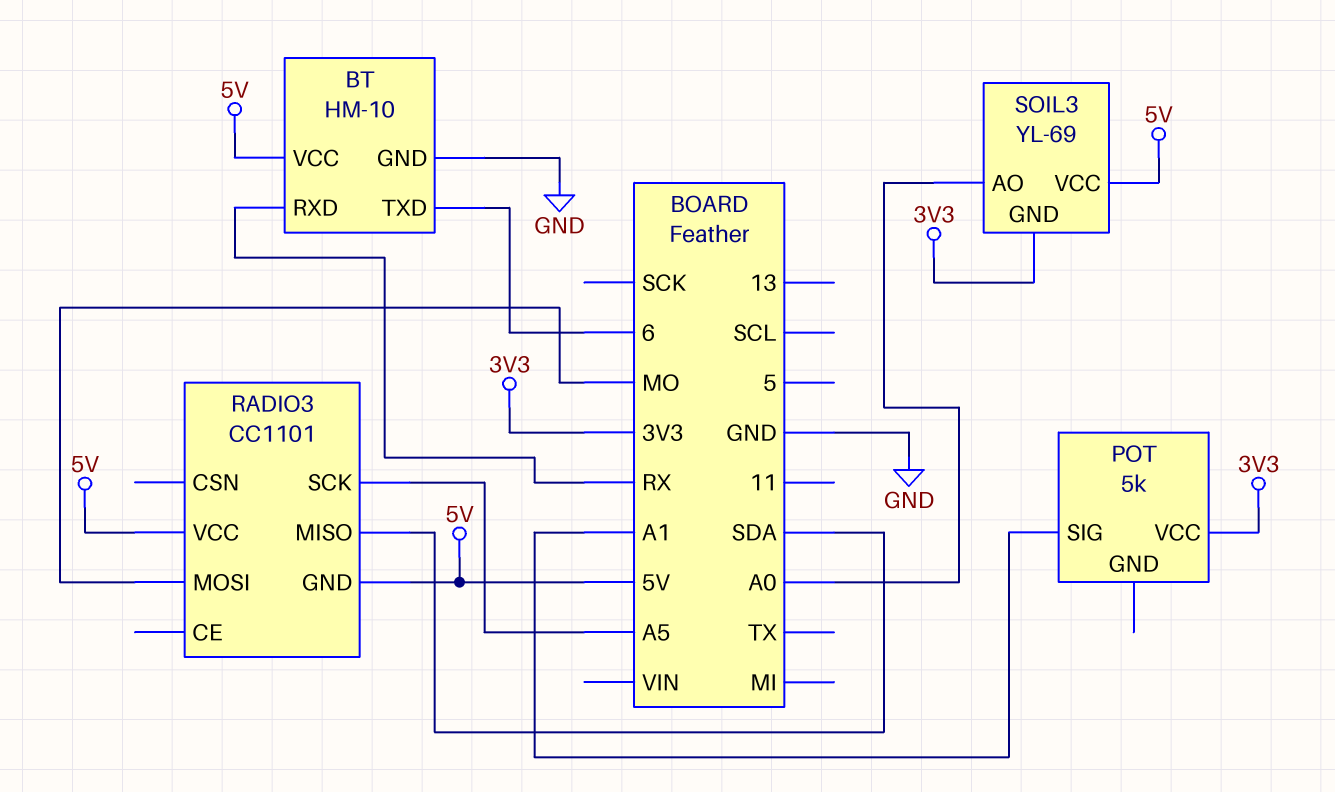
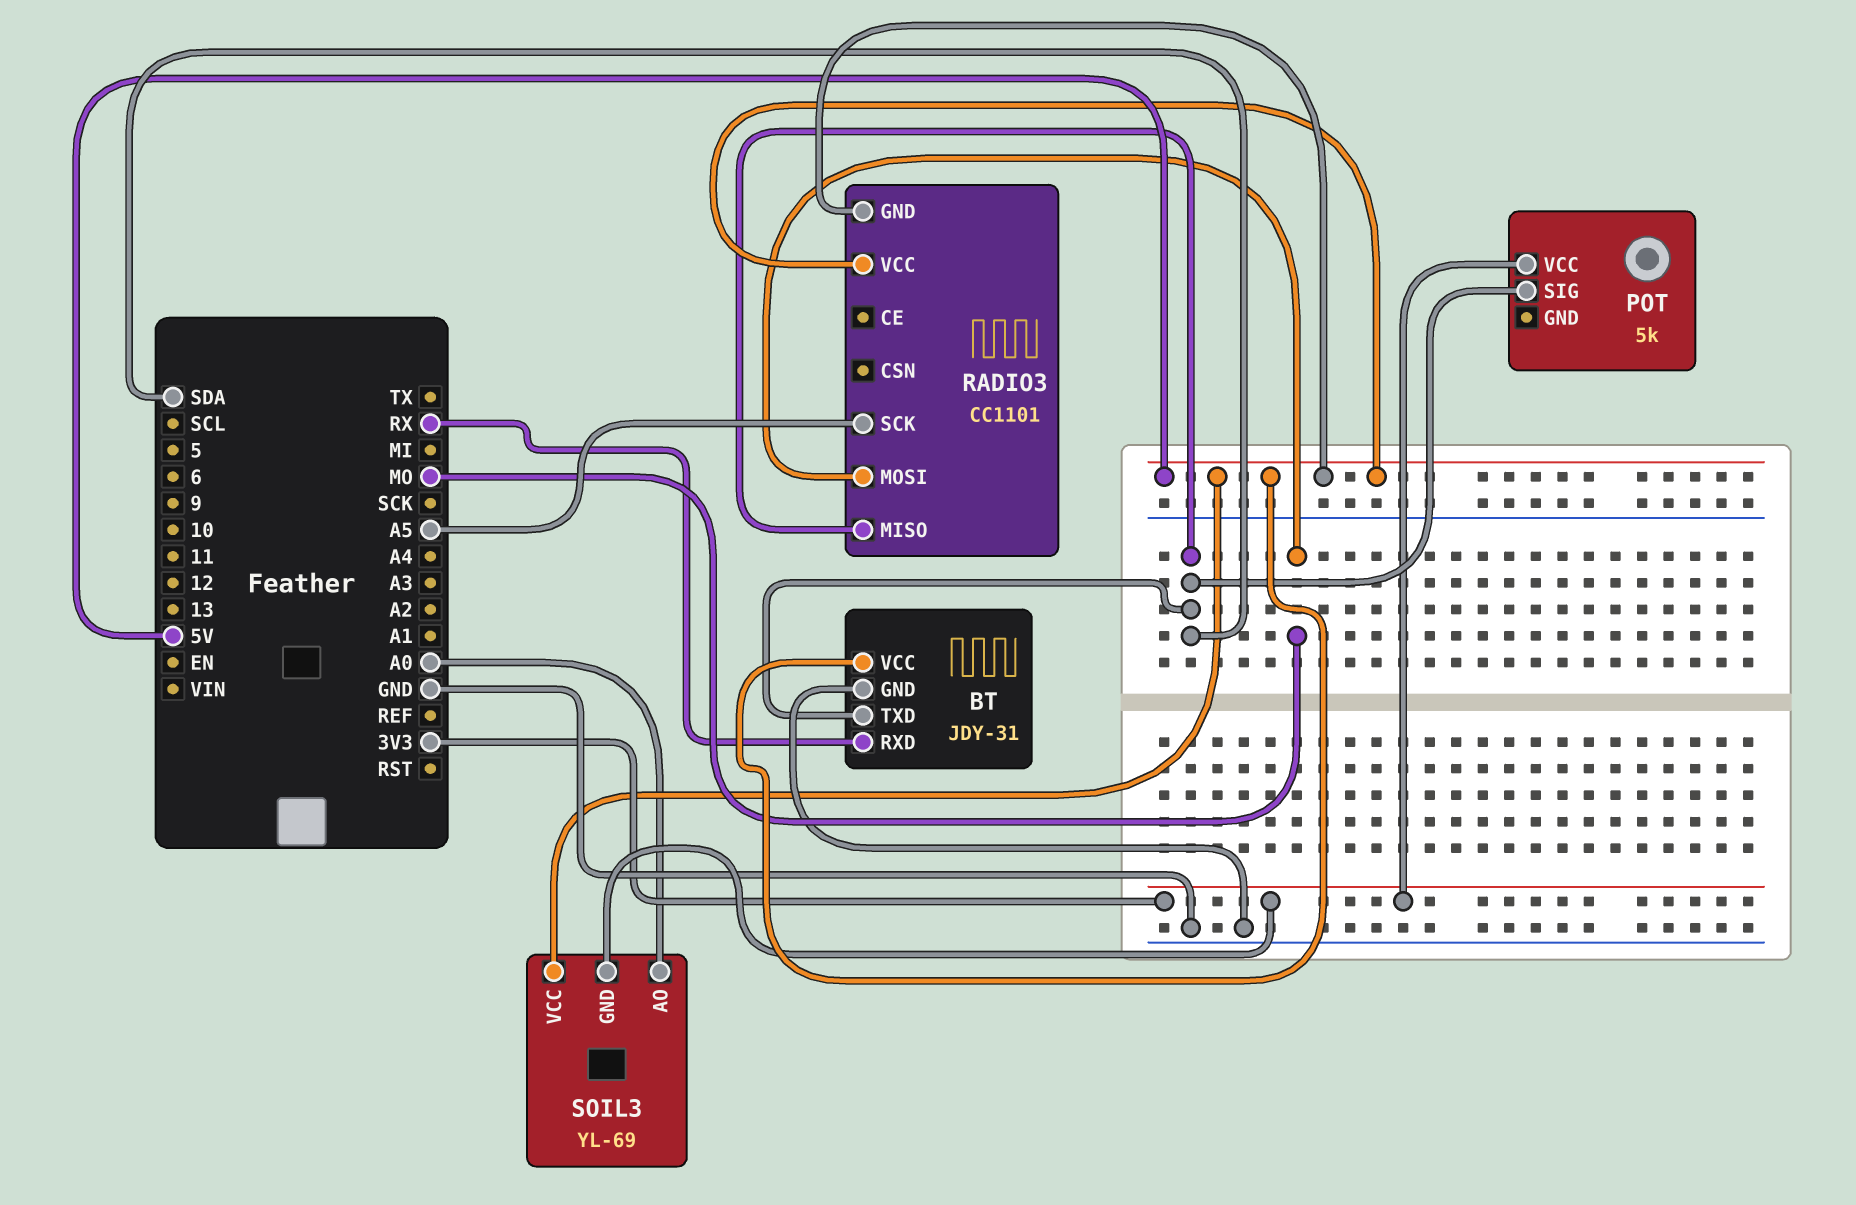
BT: HM-10 -> JDY-31
BT pin TXD: 6 -> SDA
POT pin SIG: A1 -> SDA

